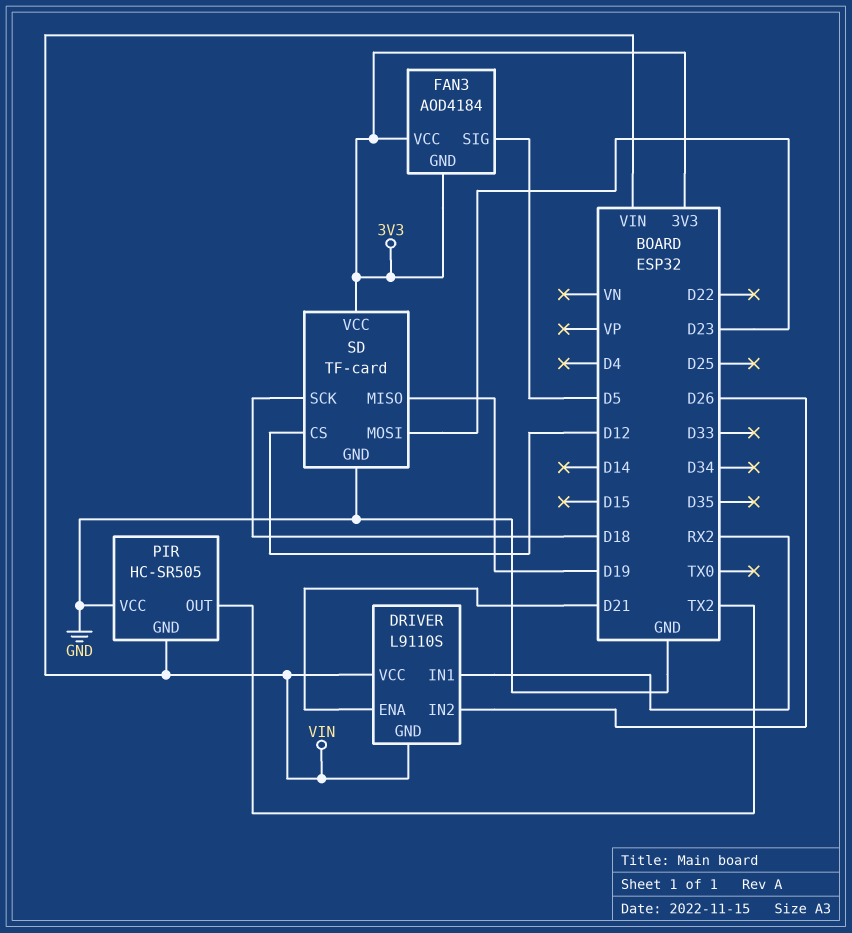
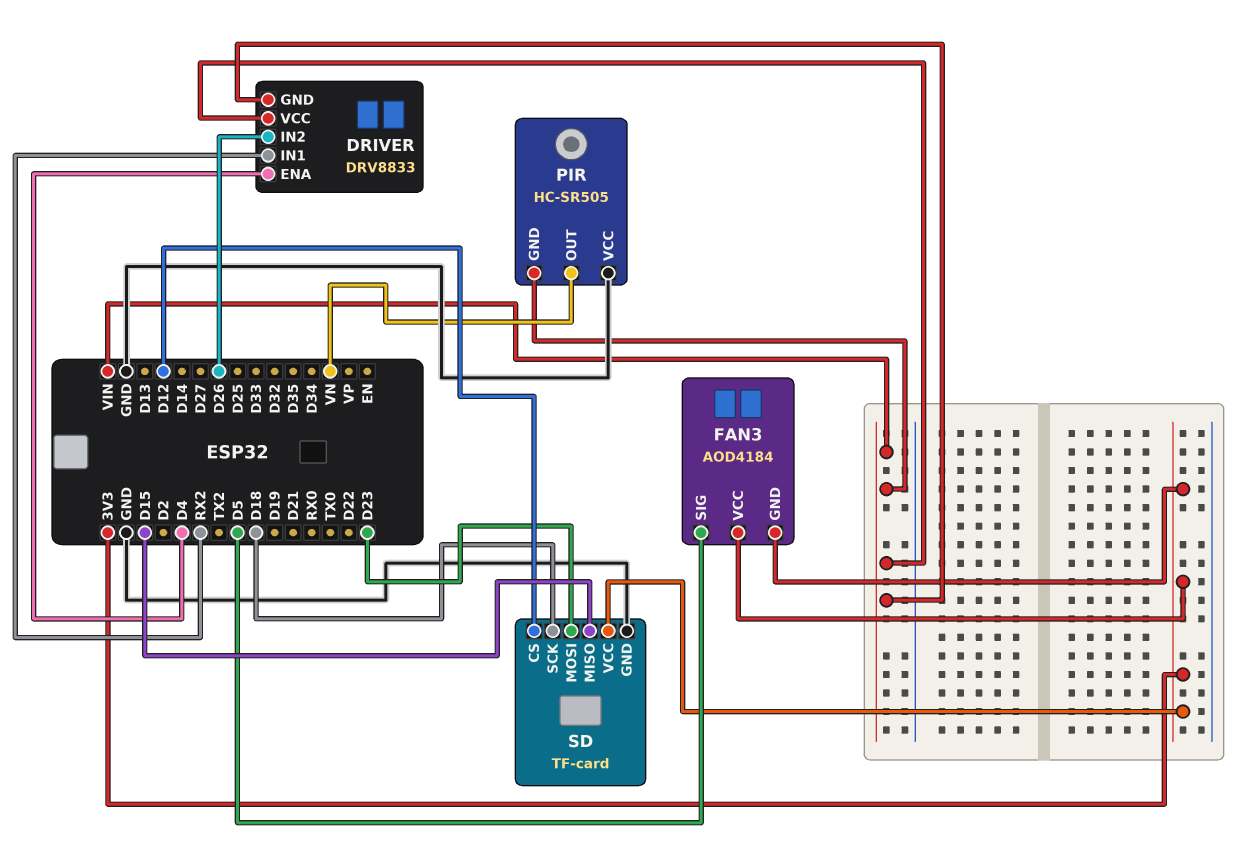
DRIVER: L9110S -> DRV8833
DRIVER pin ENA: D21 -> D4
PIR pin OUT: TX2 -> VN
SD pin MISO: D19 -> D15

